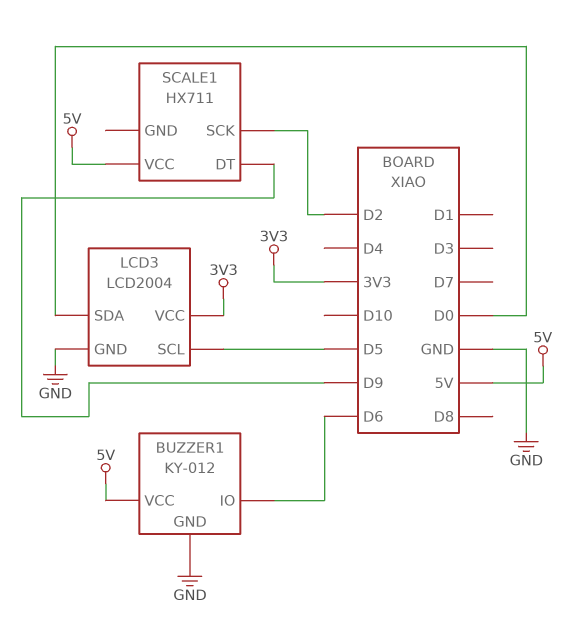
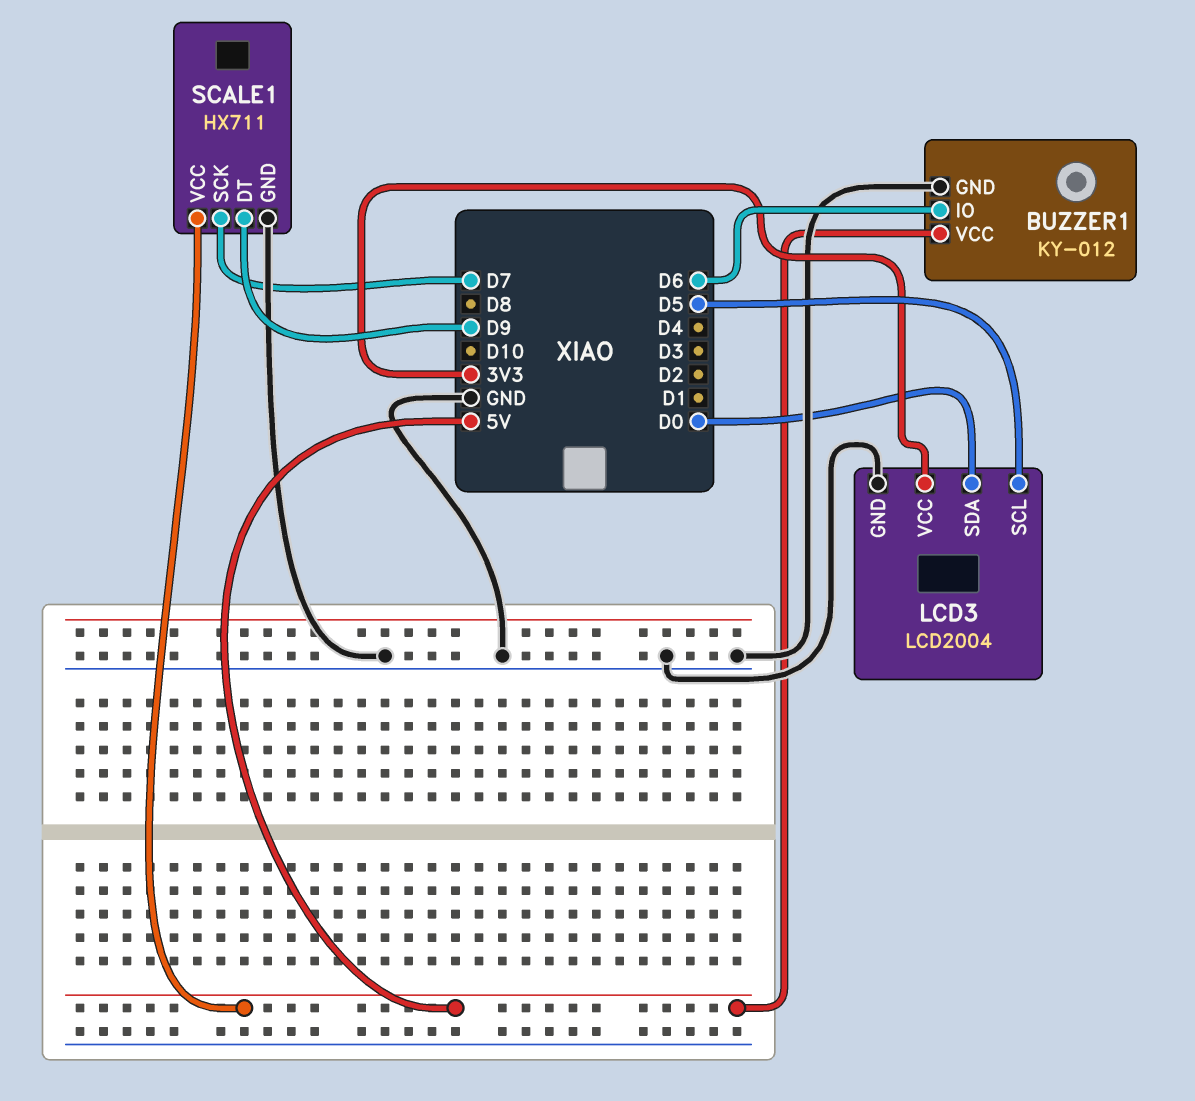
SCALE1 pin GND: none -> GND
SCALE1 pin SCK: D2 -> D7

